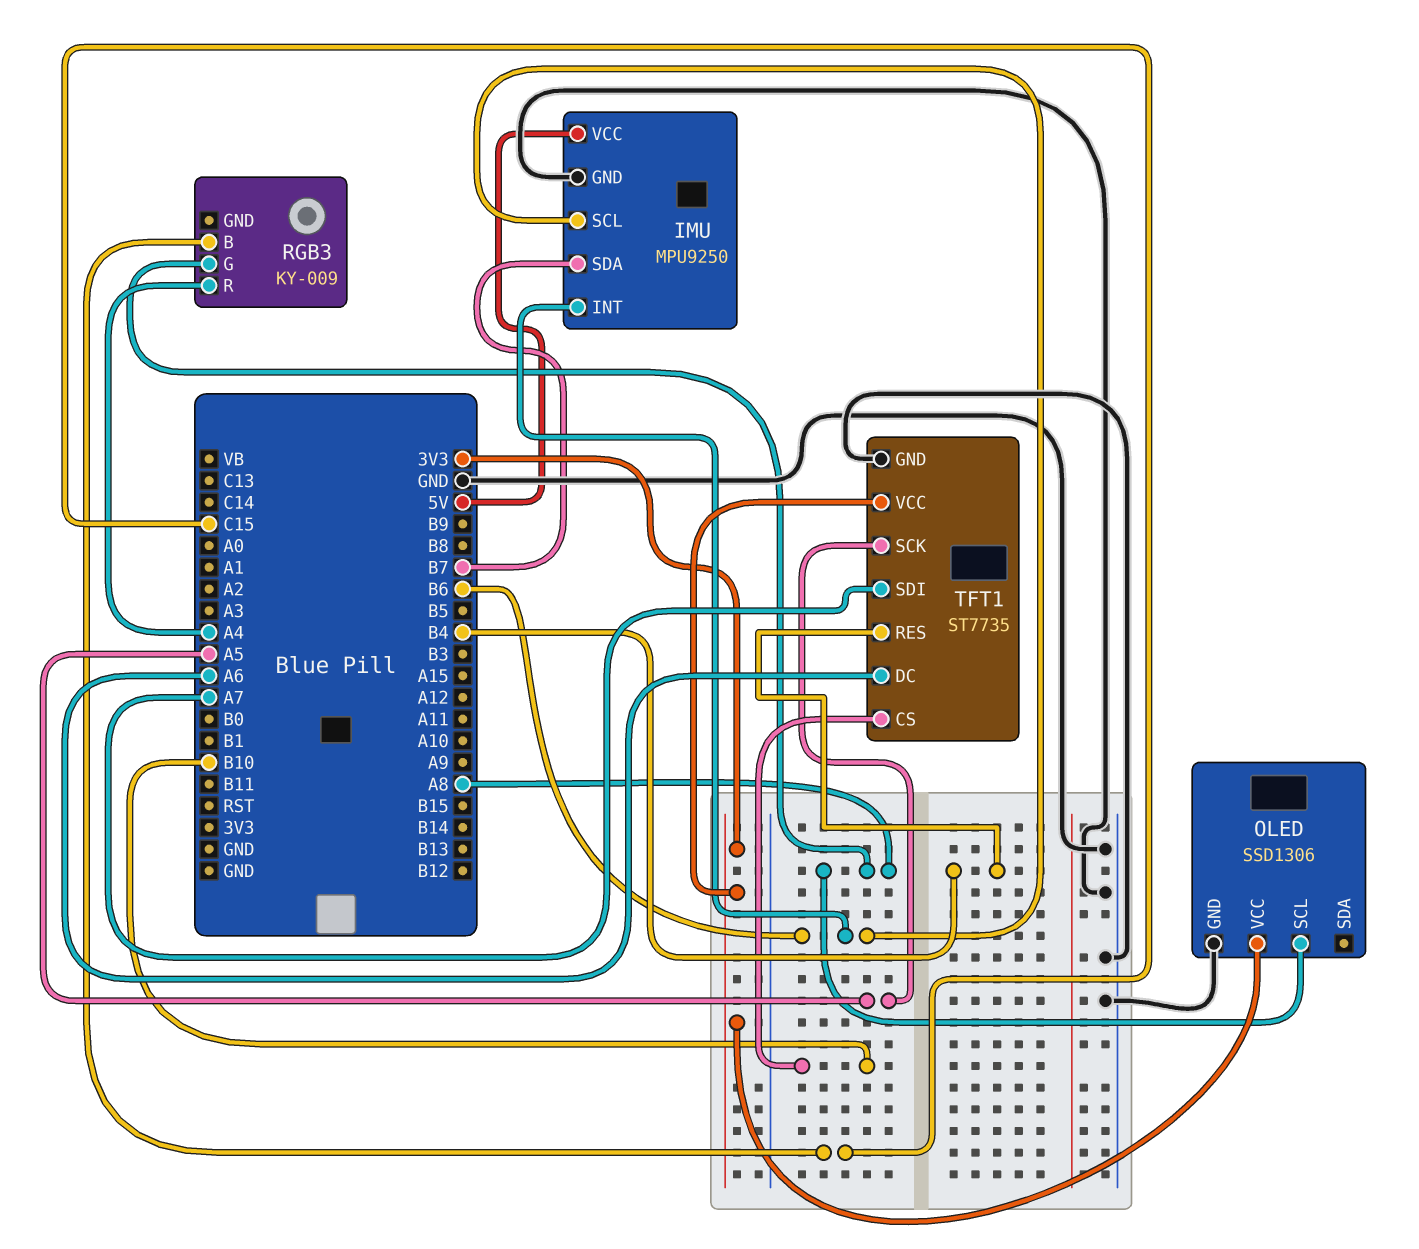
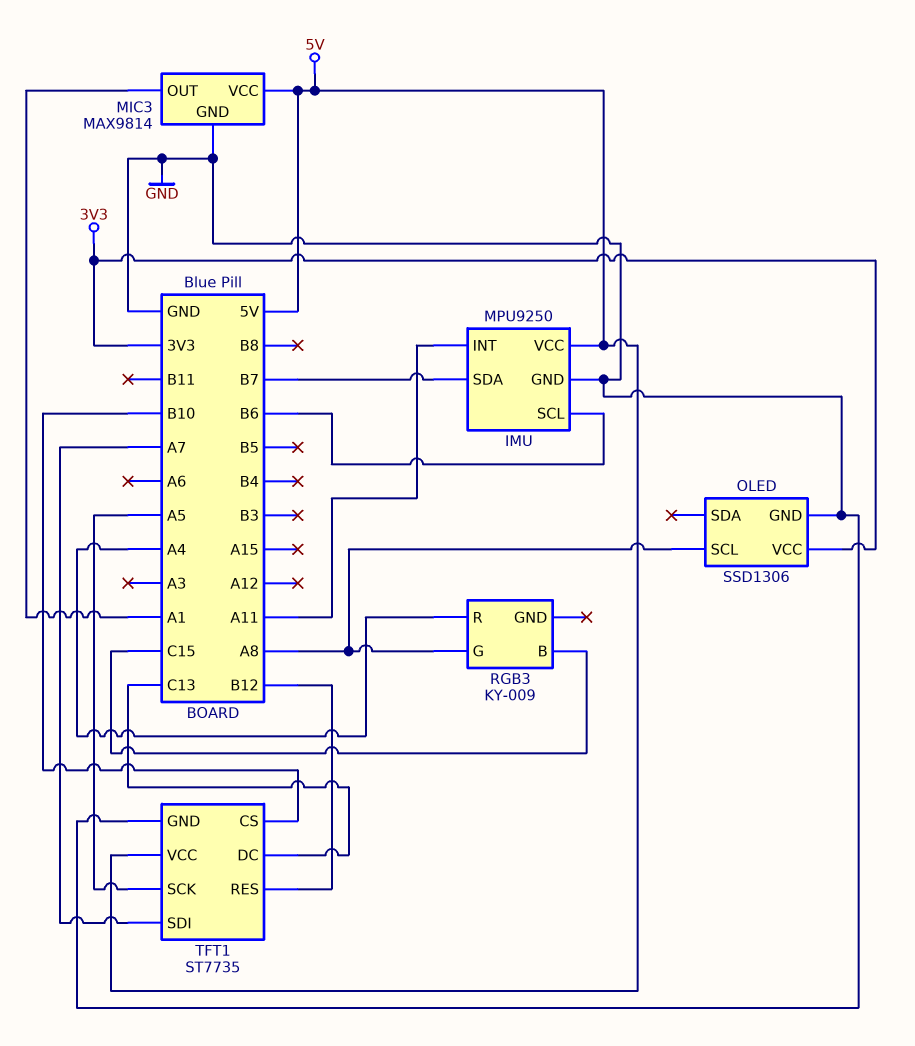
IMU pin INT: B6 -> A11
MIC3: none -> MAX9814
MIC3 pin GND: none -> GND
MIC3 pin OUT: none -> A1
MIC3 pin VCC: none -> 5V
TFT1 pin DC: A6 -> C13
TFT1 pin RES: B4 -> B12
TFT1 pin VCC: 3V3 -> 5V

